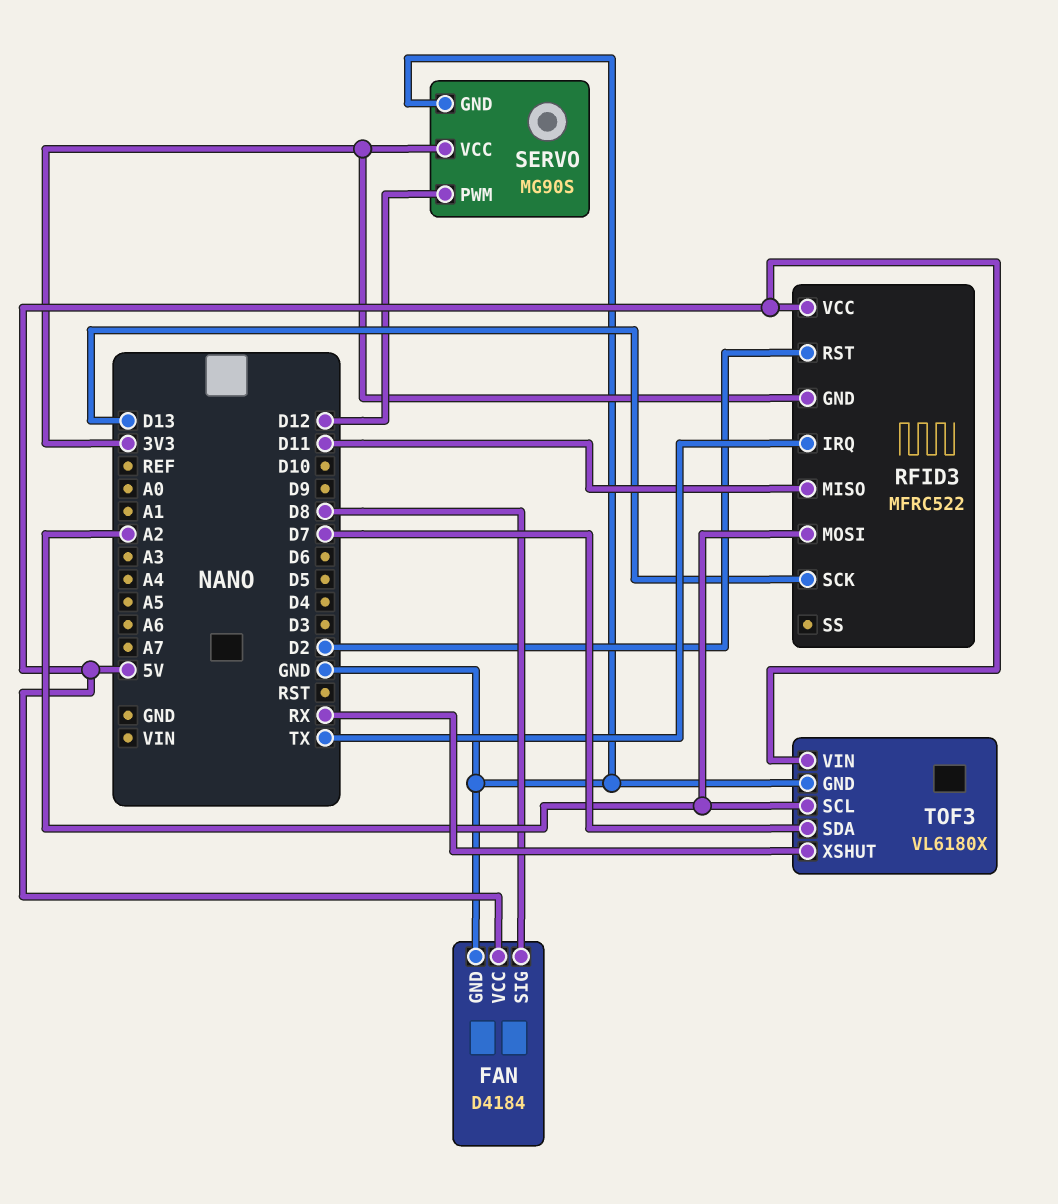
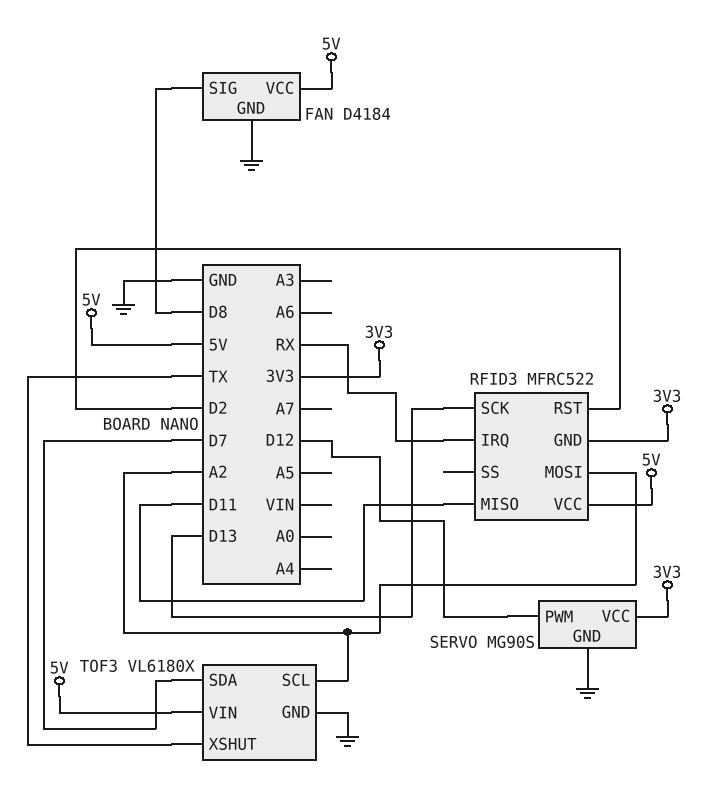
RFID3 pin IRQ: TX -> RX
TOF3 pin XSHUT: RX -> TX

